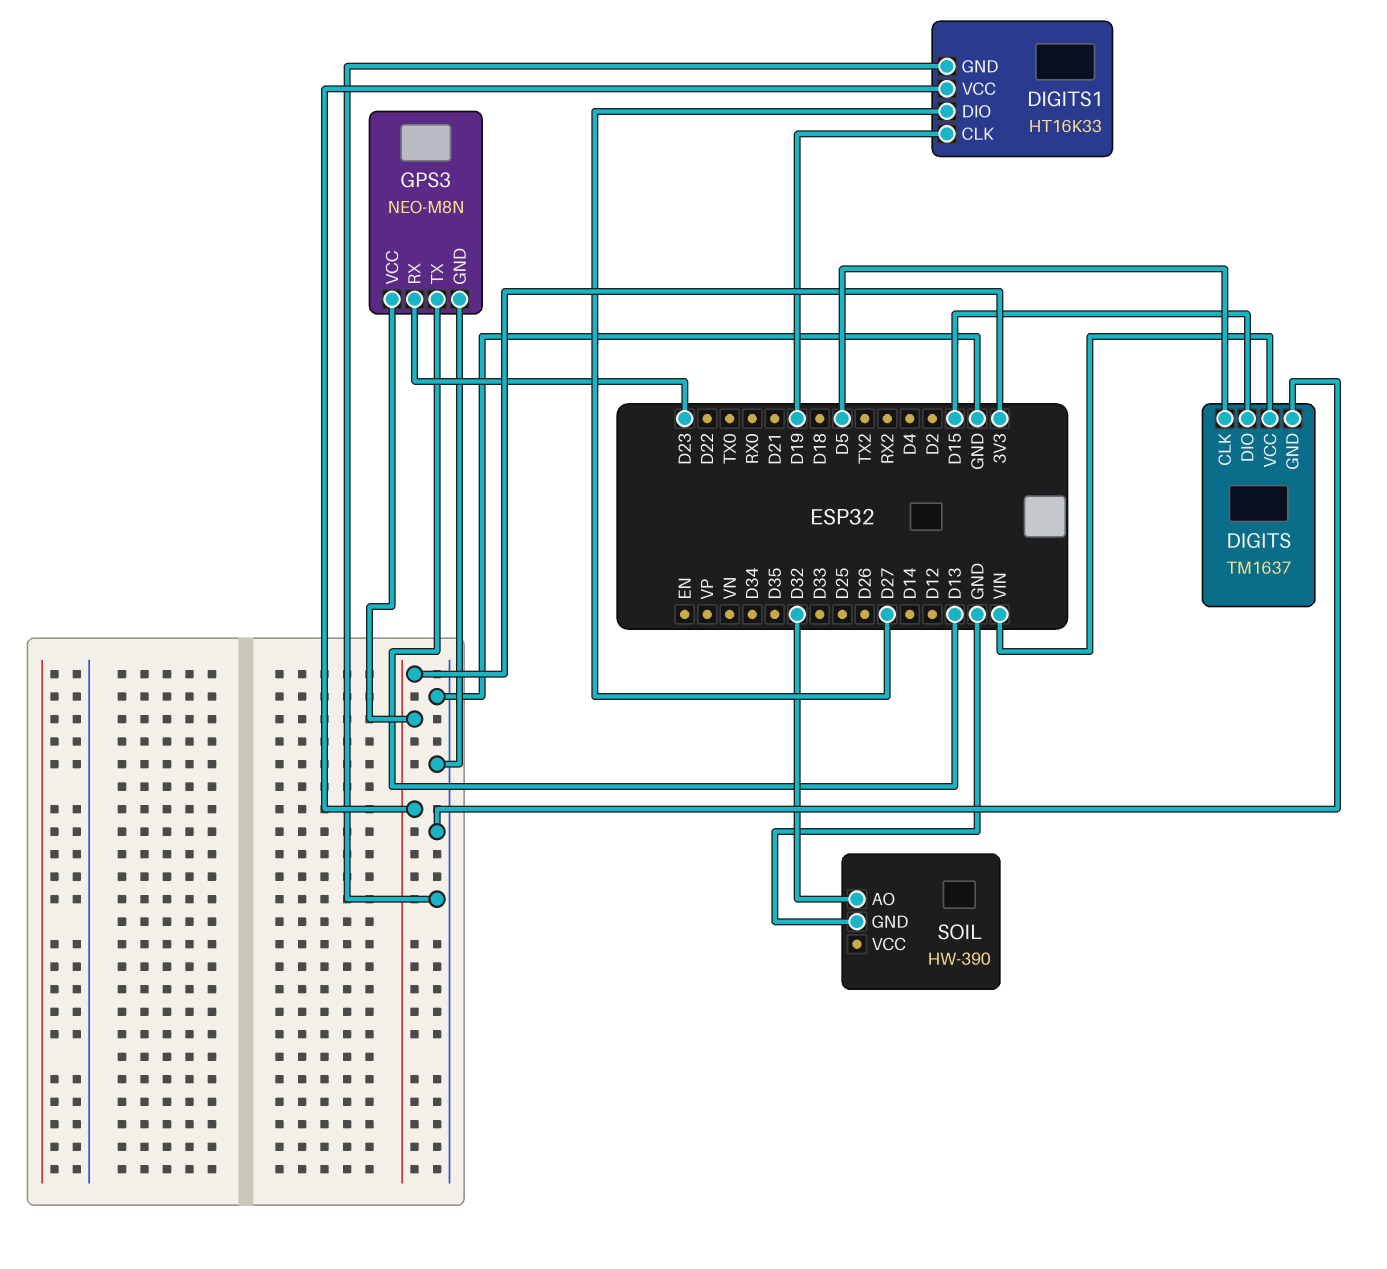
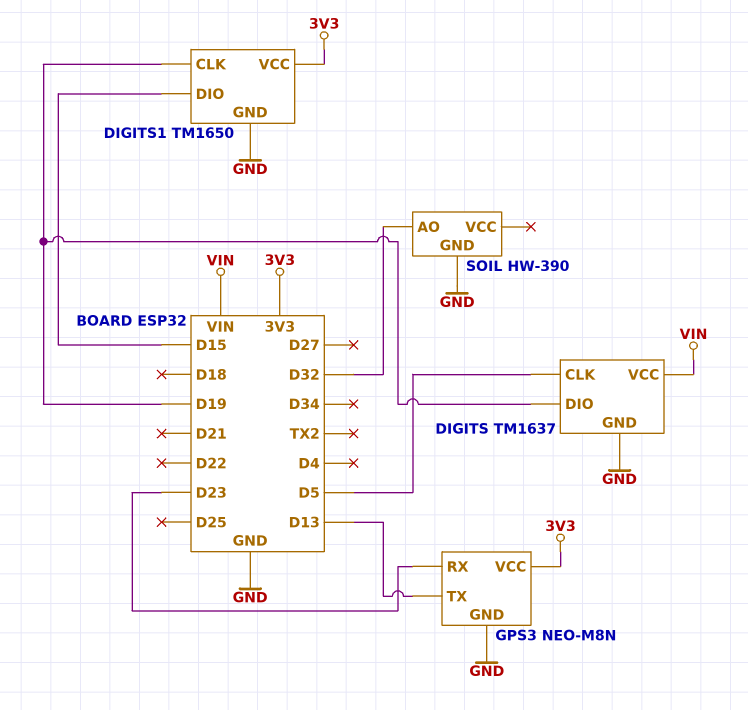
DIGITS pin DIO: D15 -> D19
DIGITS1: HT16K33 -> TM1650
DIGITS1 pin DIO: D27 -> D15

